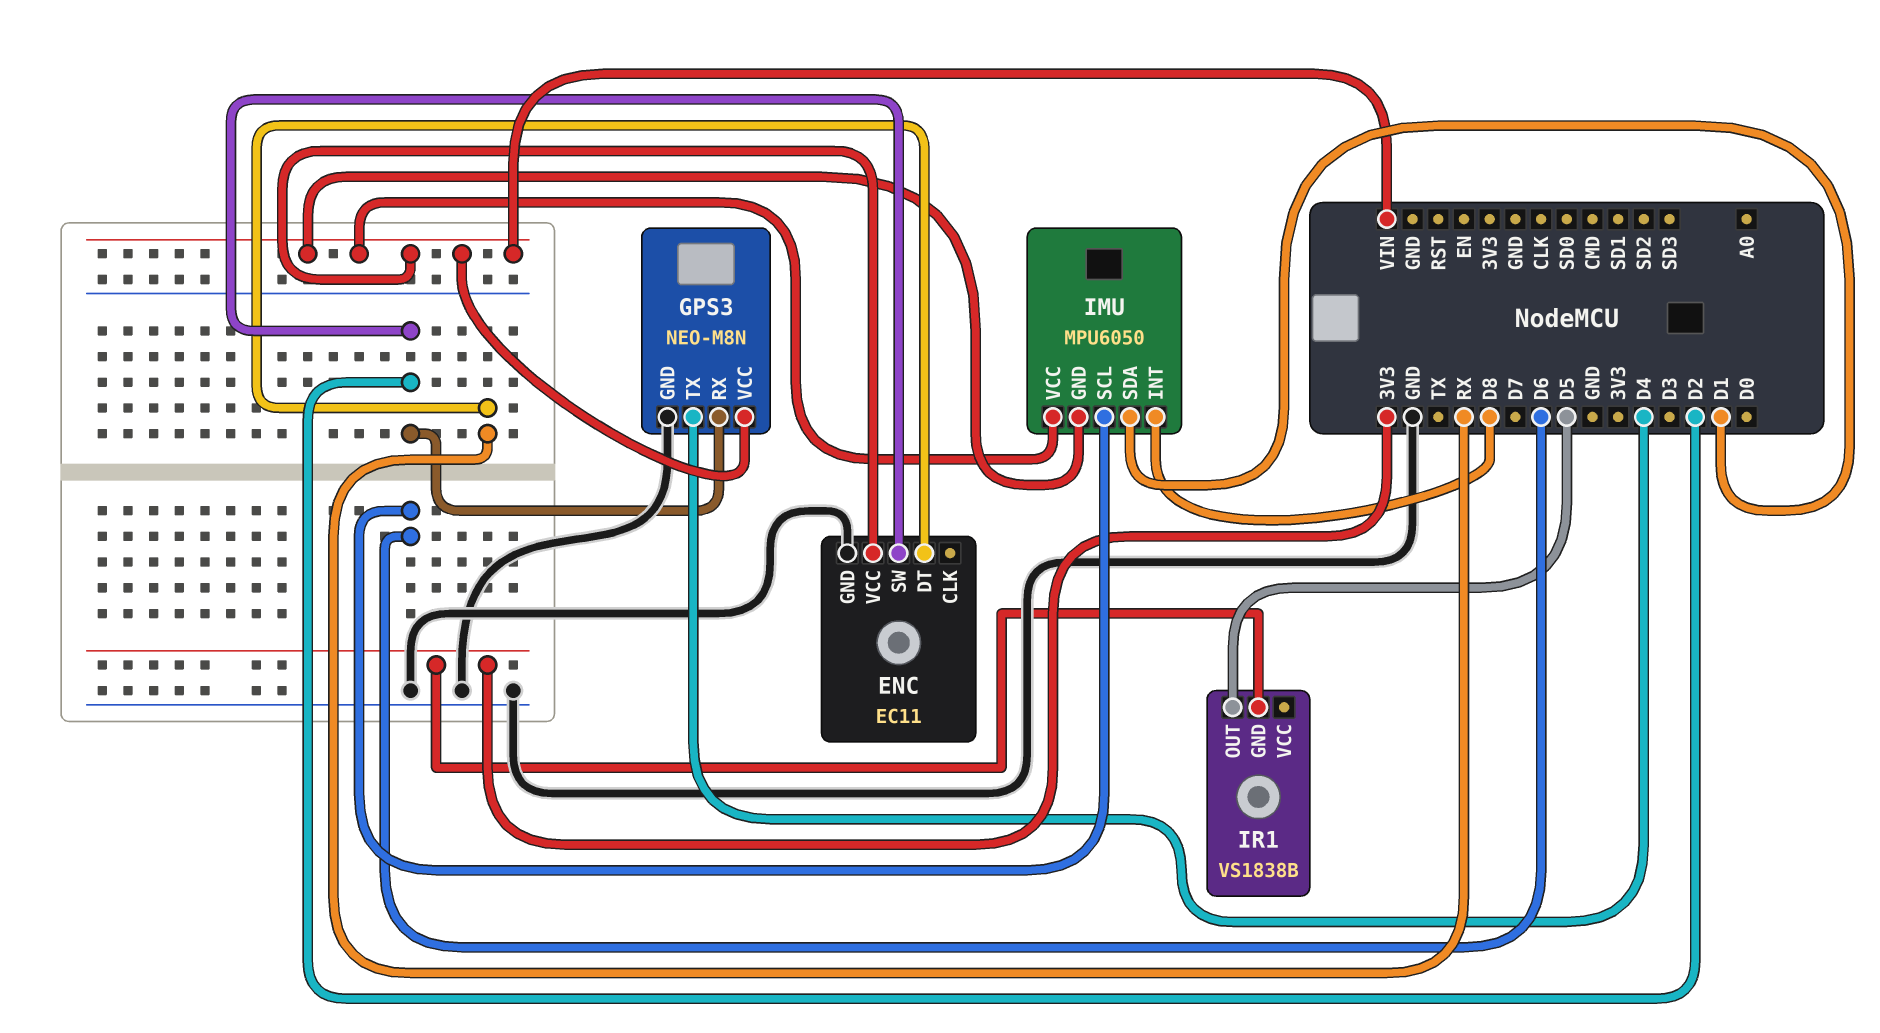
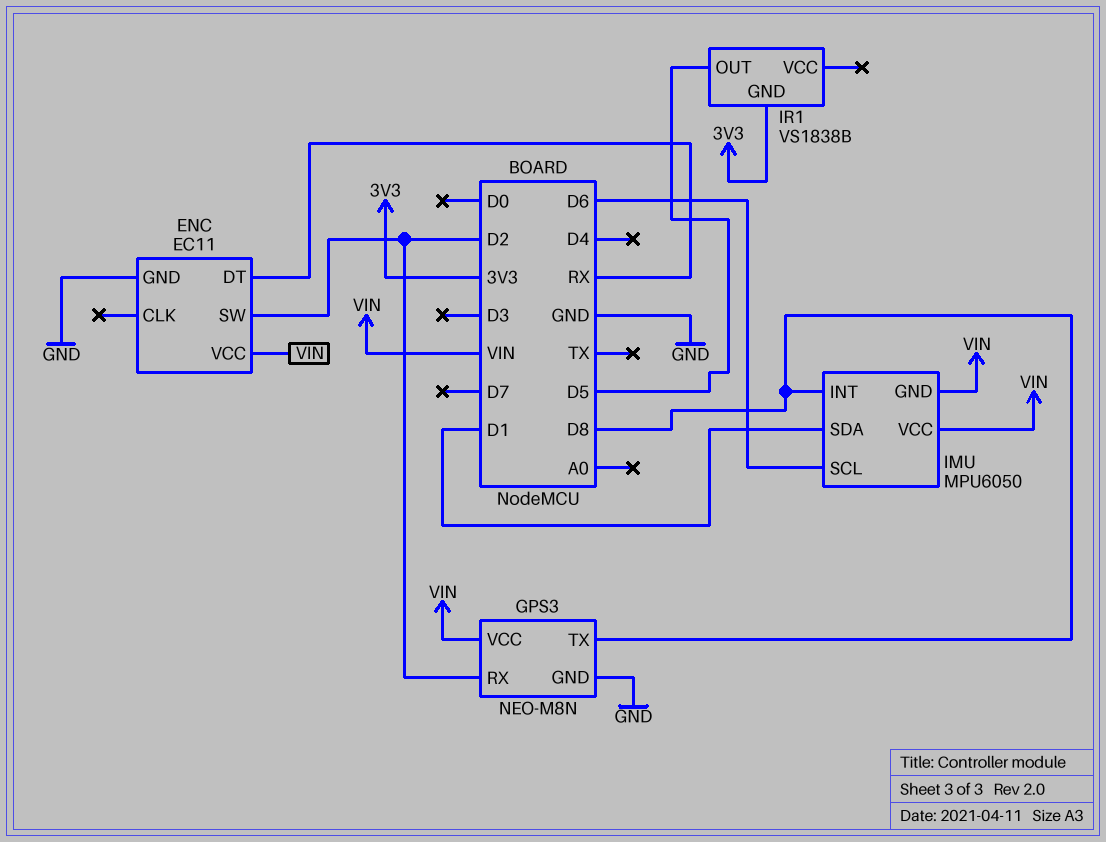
GPS3 pin TX: D4 -> D8

